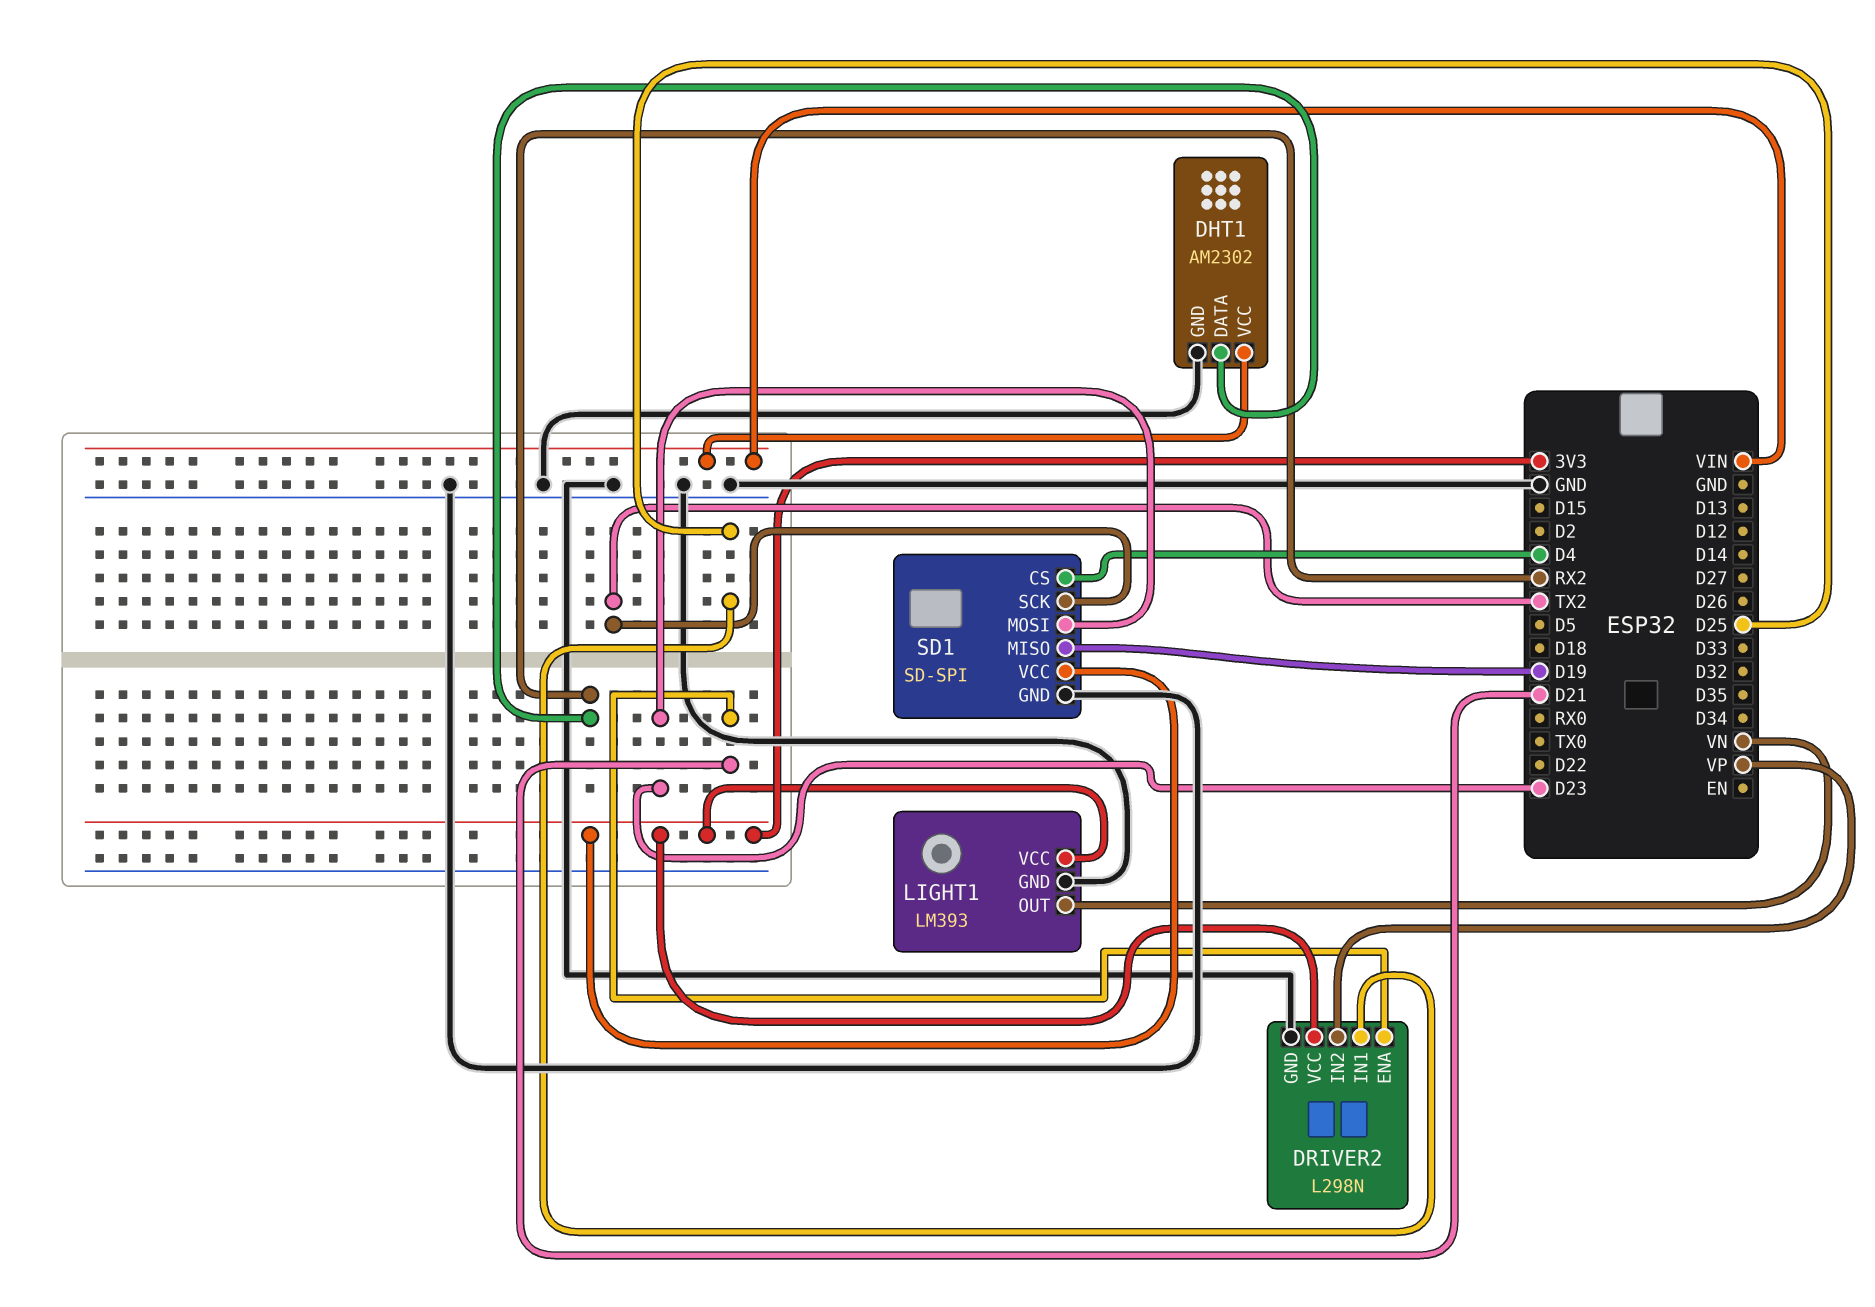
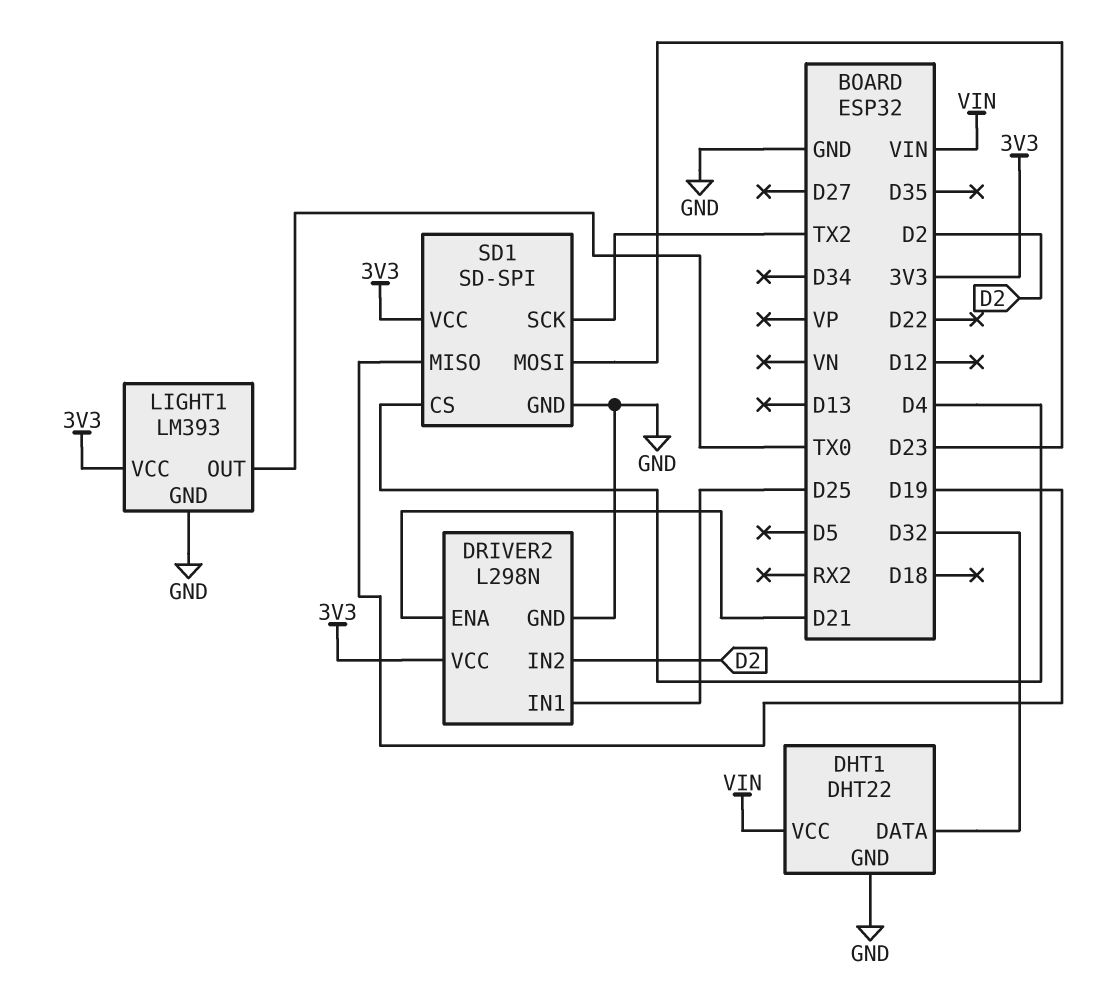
DHT1: AM2302 -> DHT22
DHT1 pin DATA: RX2 -> D32
DRIVER2 pin IN2: VP -> D2
LIGHT1 pin OUT: VN -> TX0

